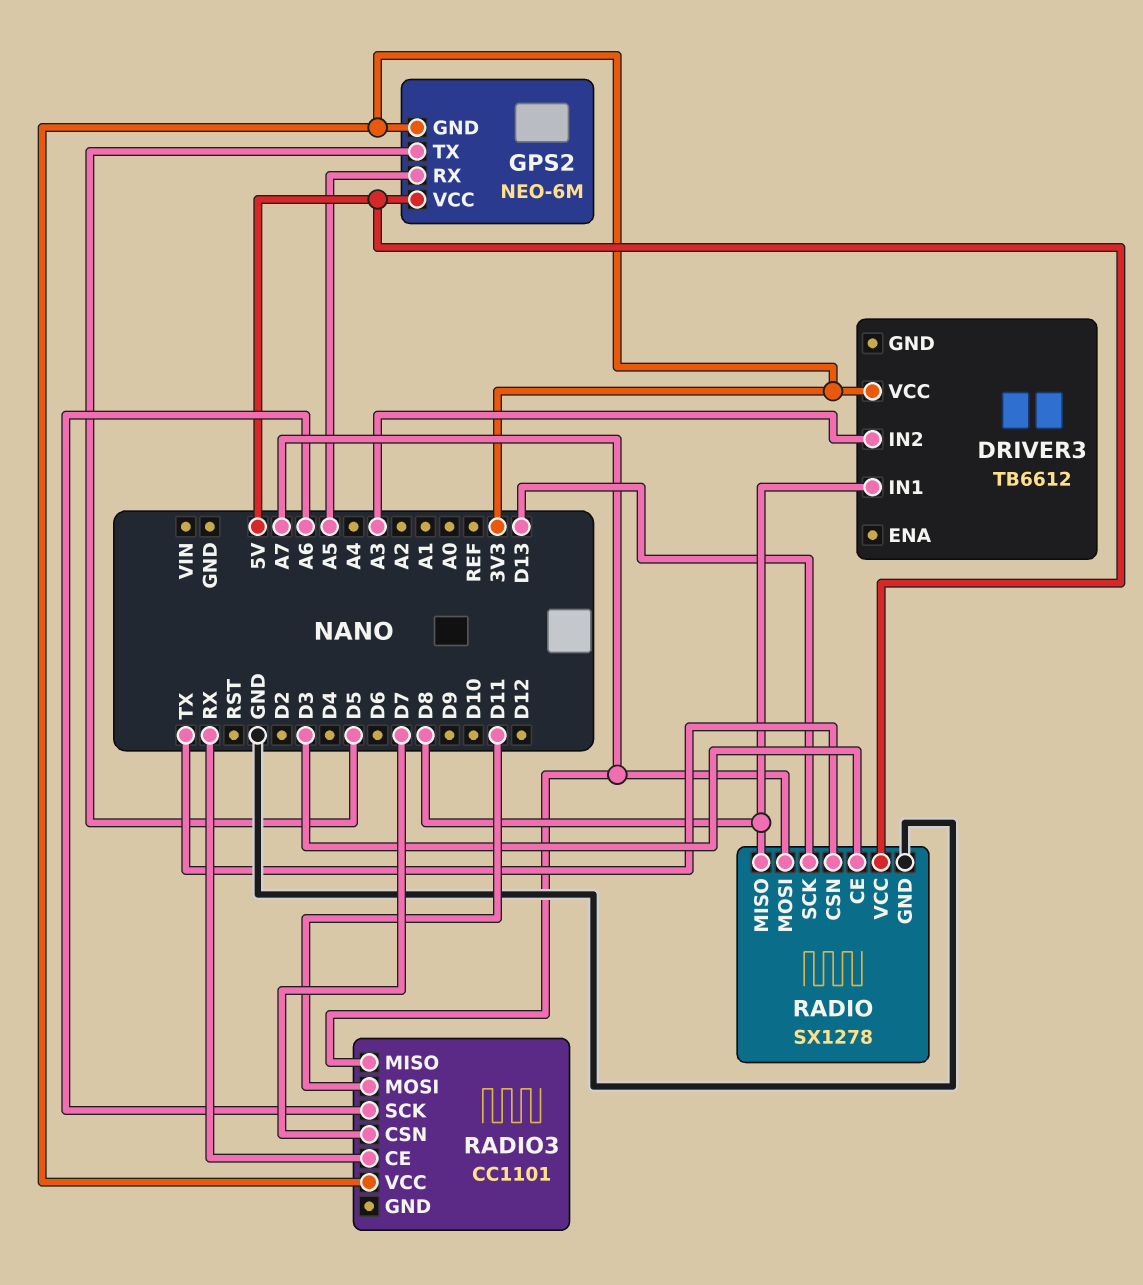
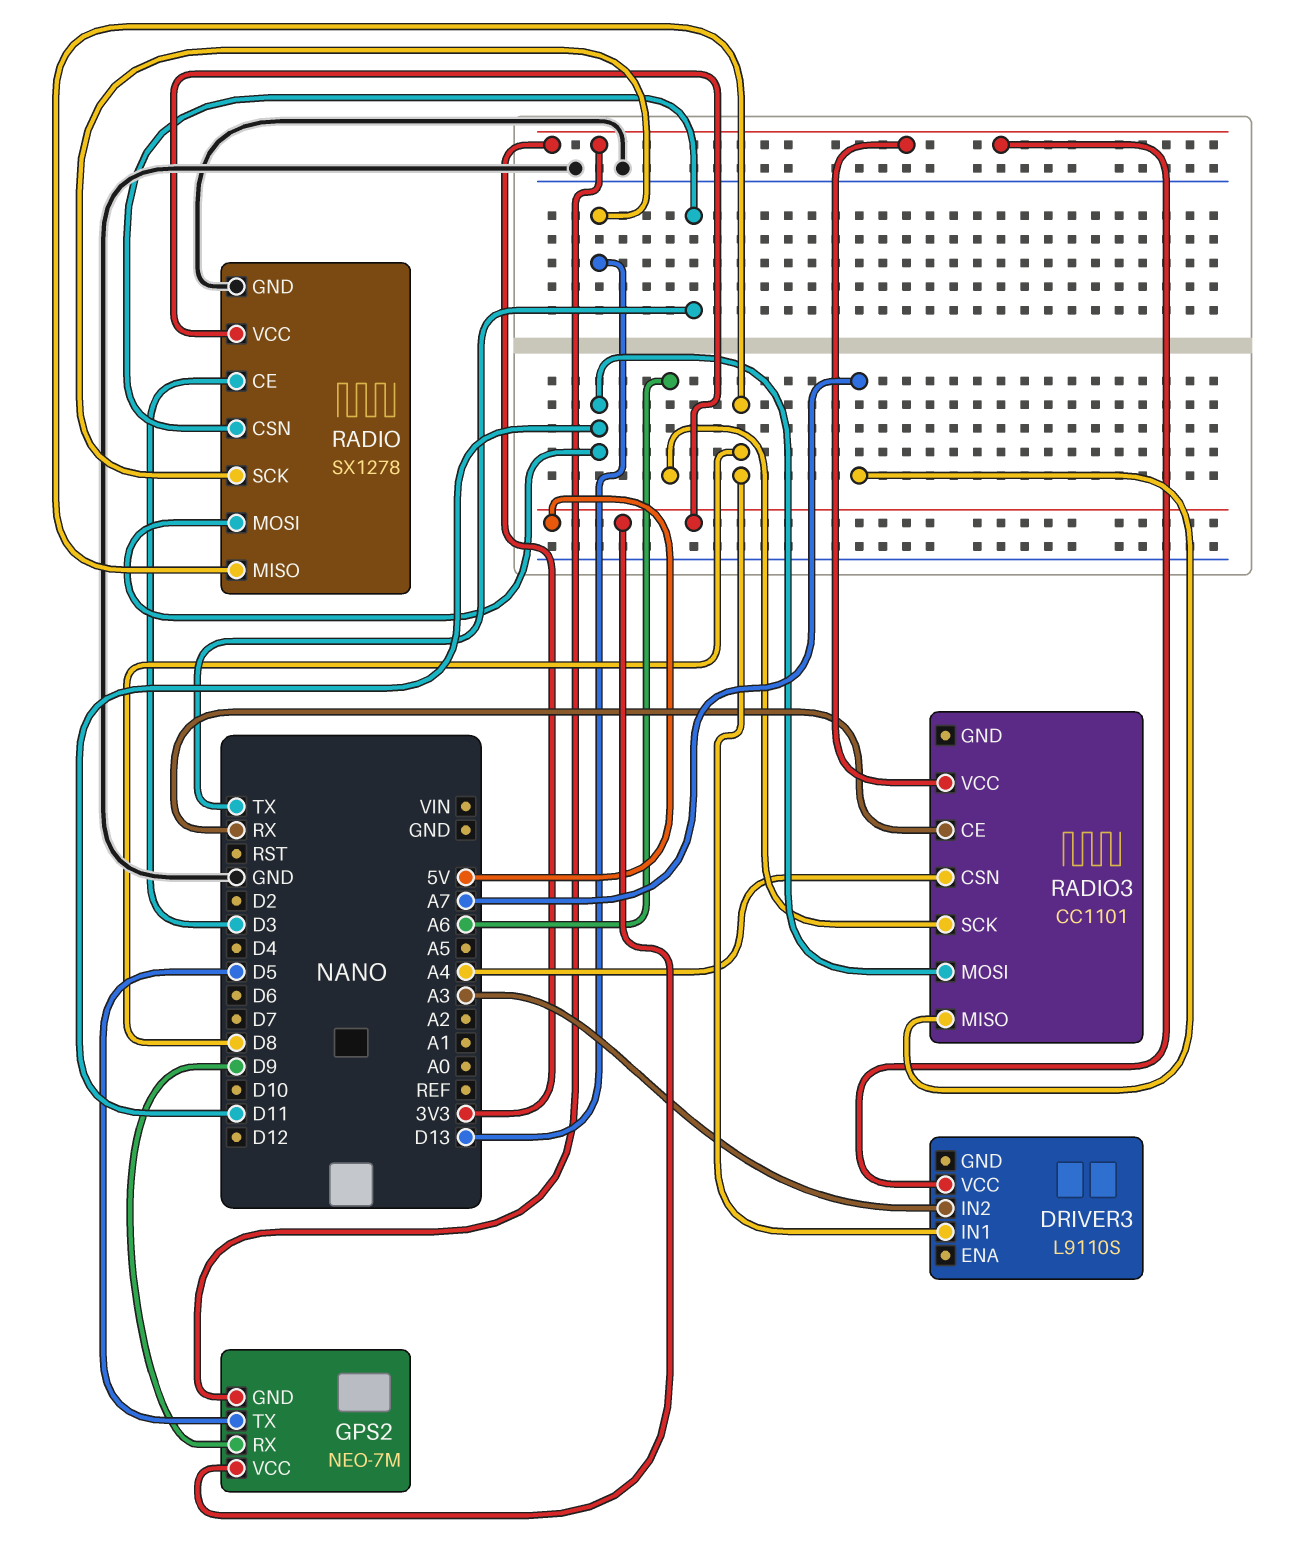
DRIVER3: TB6612 -> L9110S
GPS2: NEO-6M -> NEO-7M
GPS2 pin RX: A5 -> D9
RADIO pin MOSI: A7 -> D11
RADIO3 pin CSN: D7 -> A4

